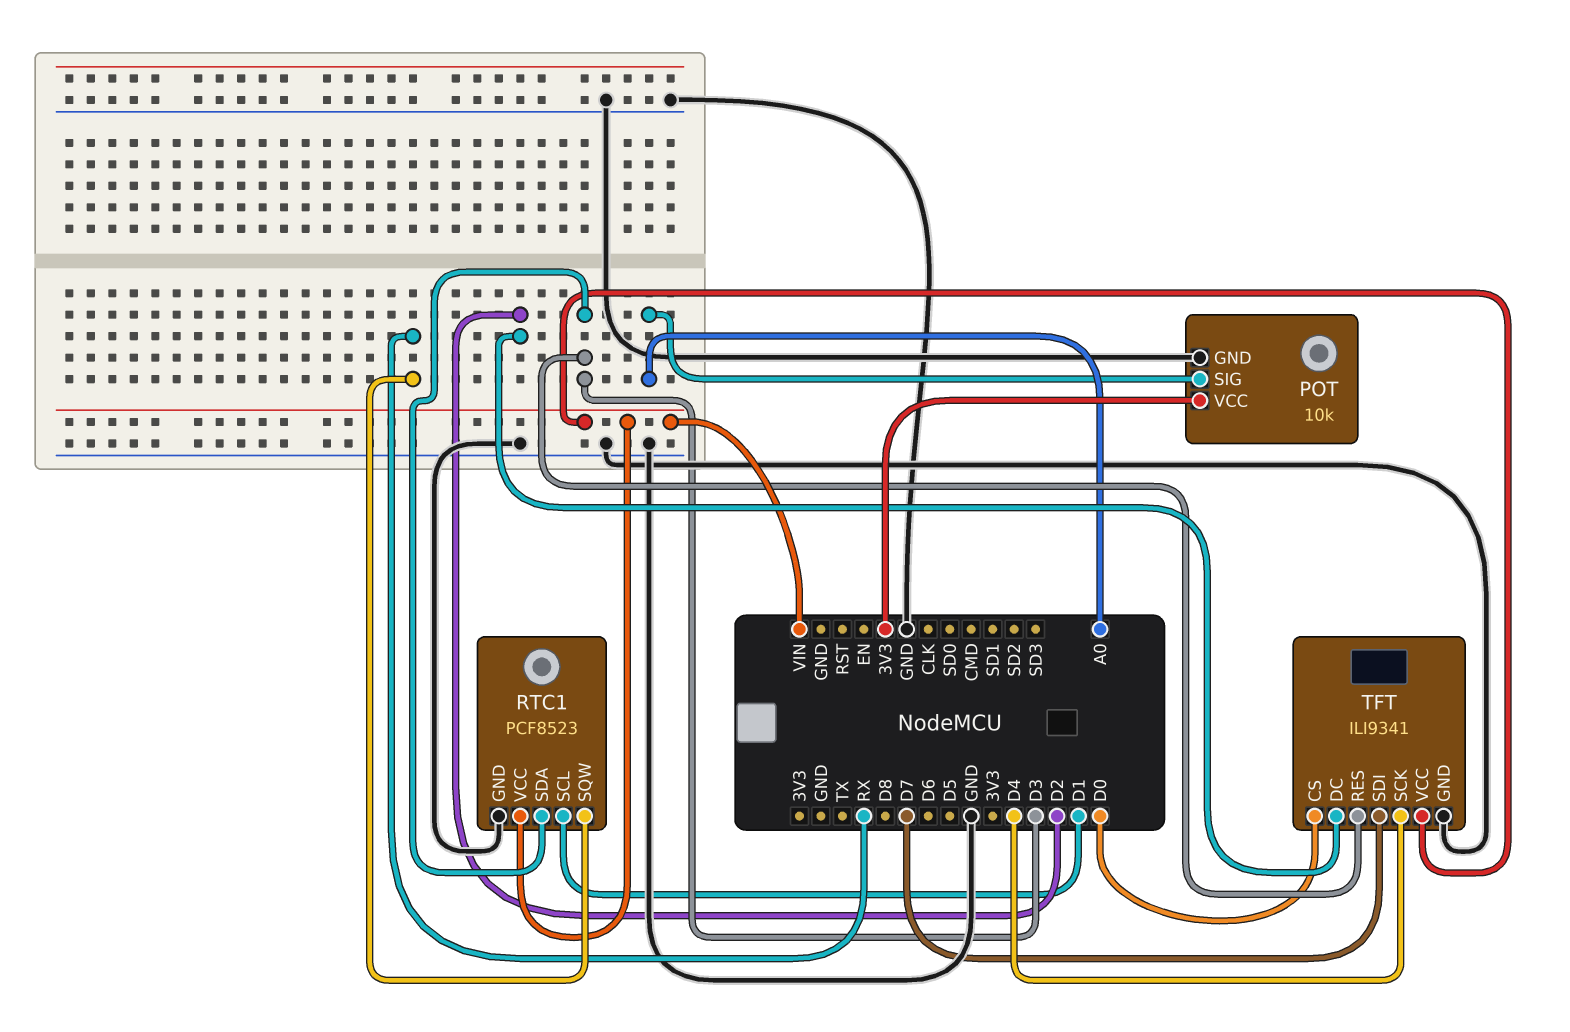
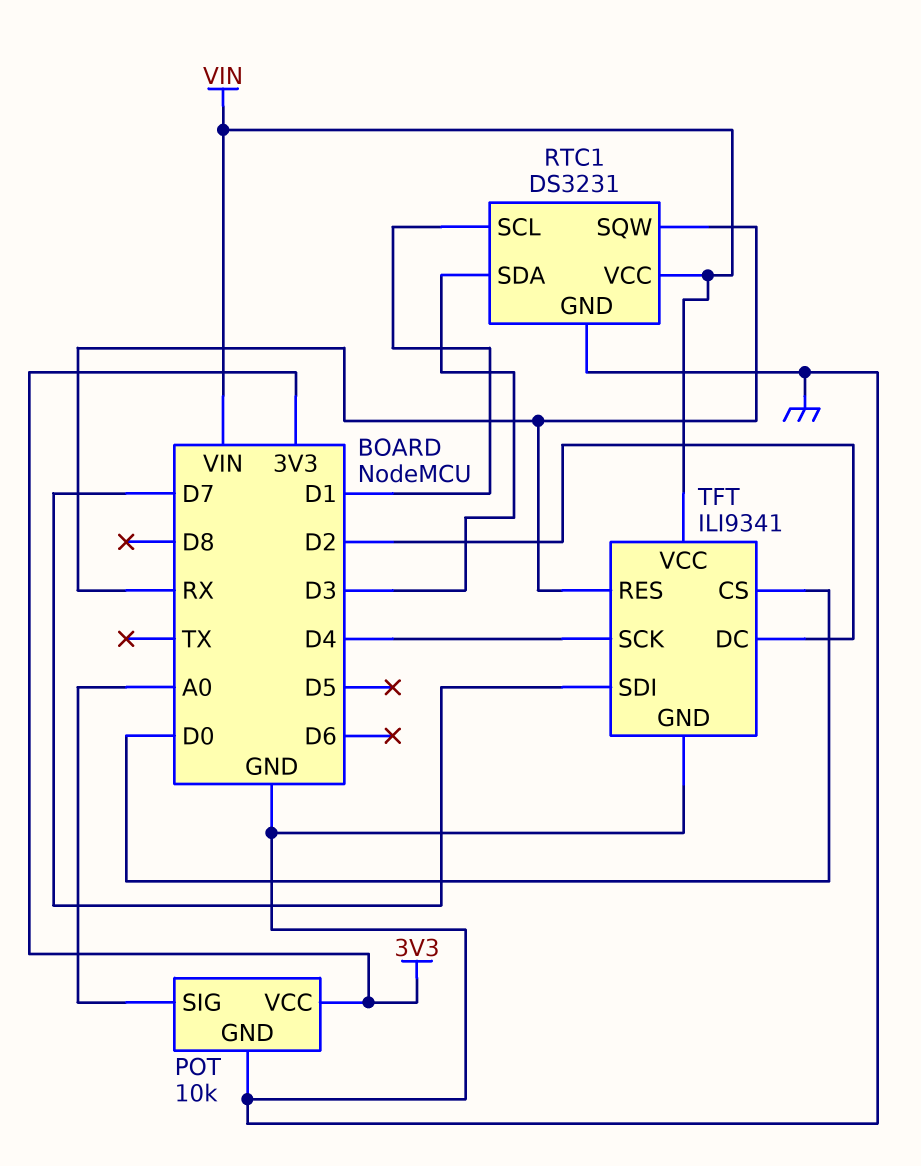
RTC1: PCF8523 -> DS3231
TFT pin RES: D3 -> RX

